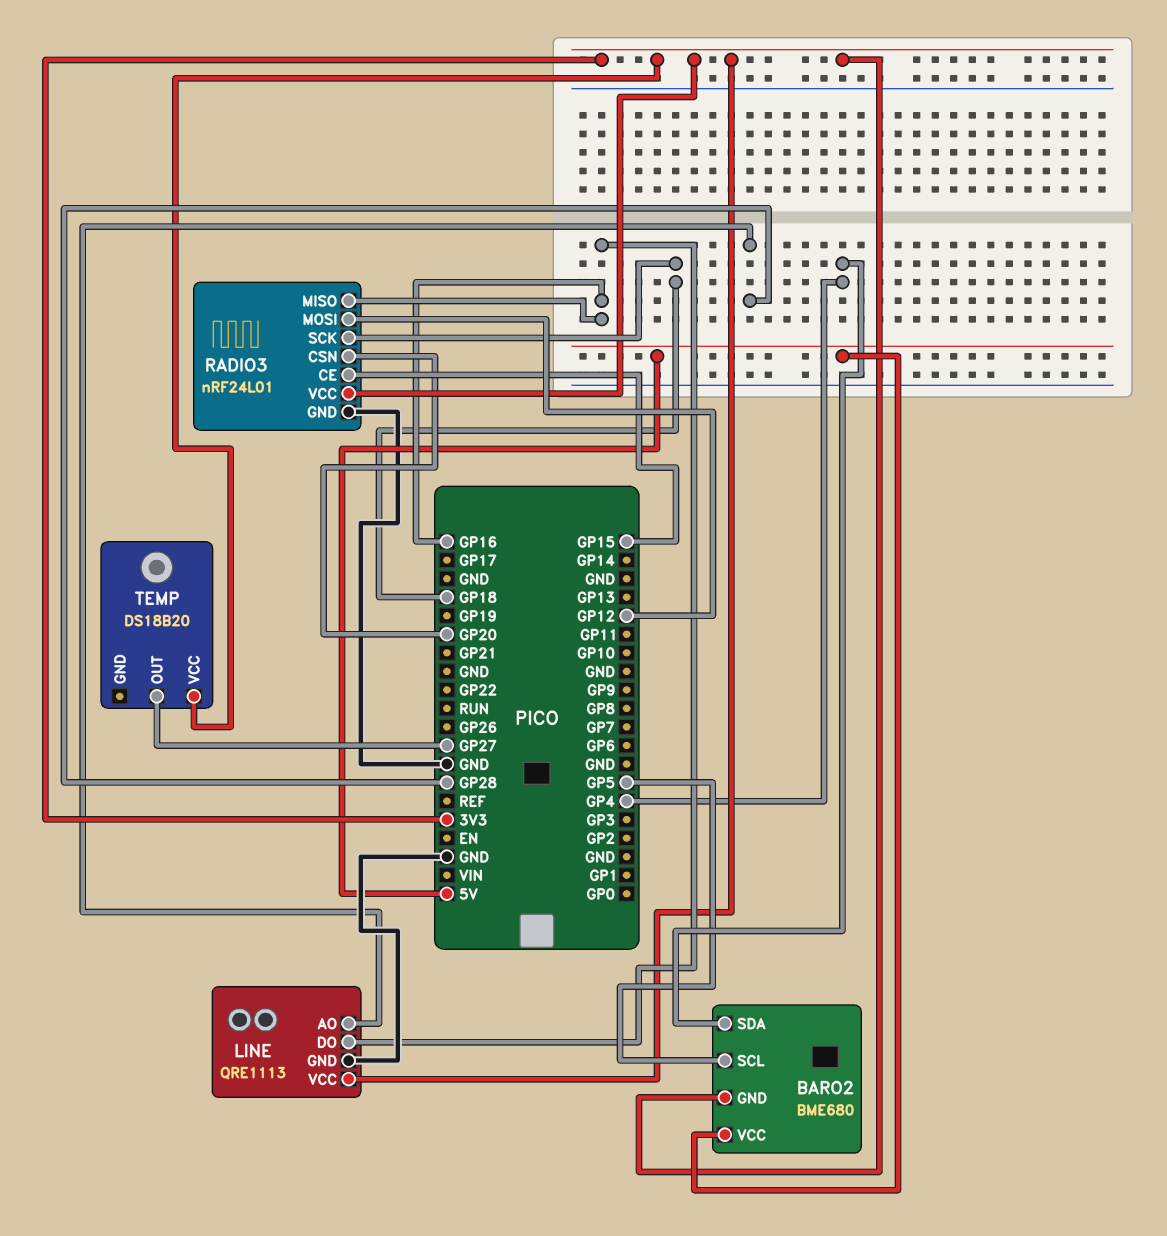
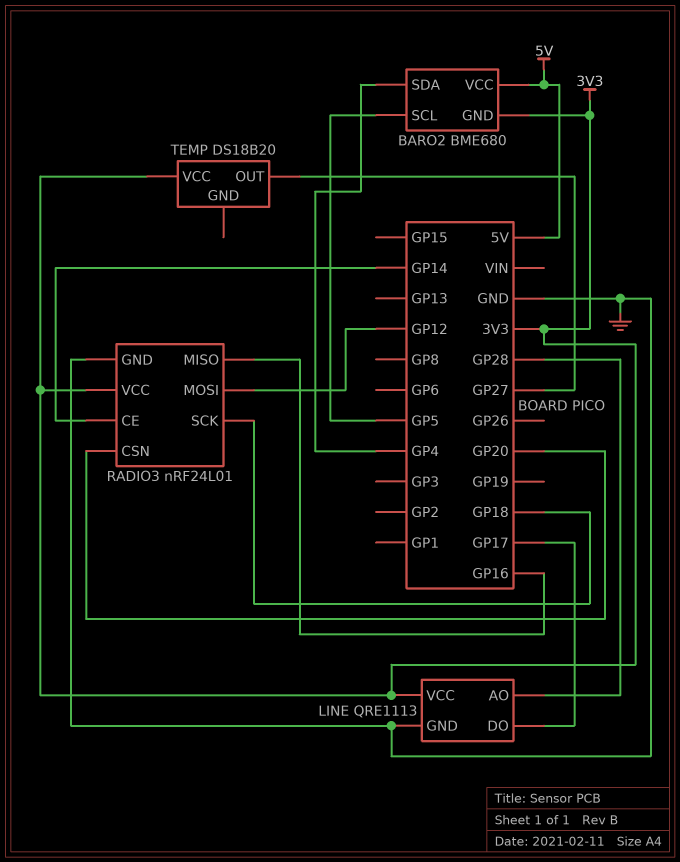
LINE pin DO: GP16 -> GP17
RADIO3 pin CE: GP15 -> GP14

